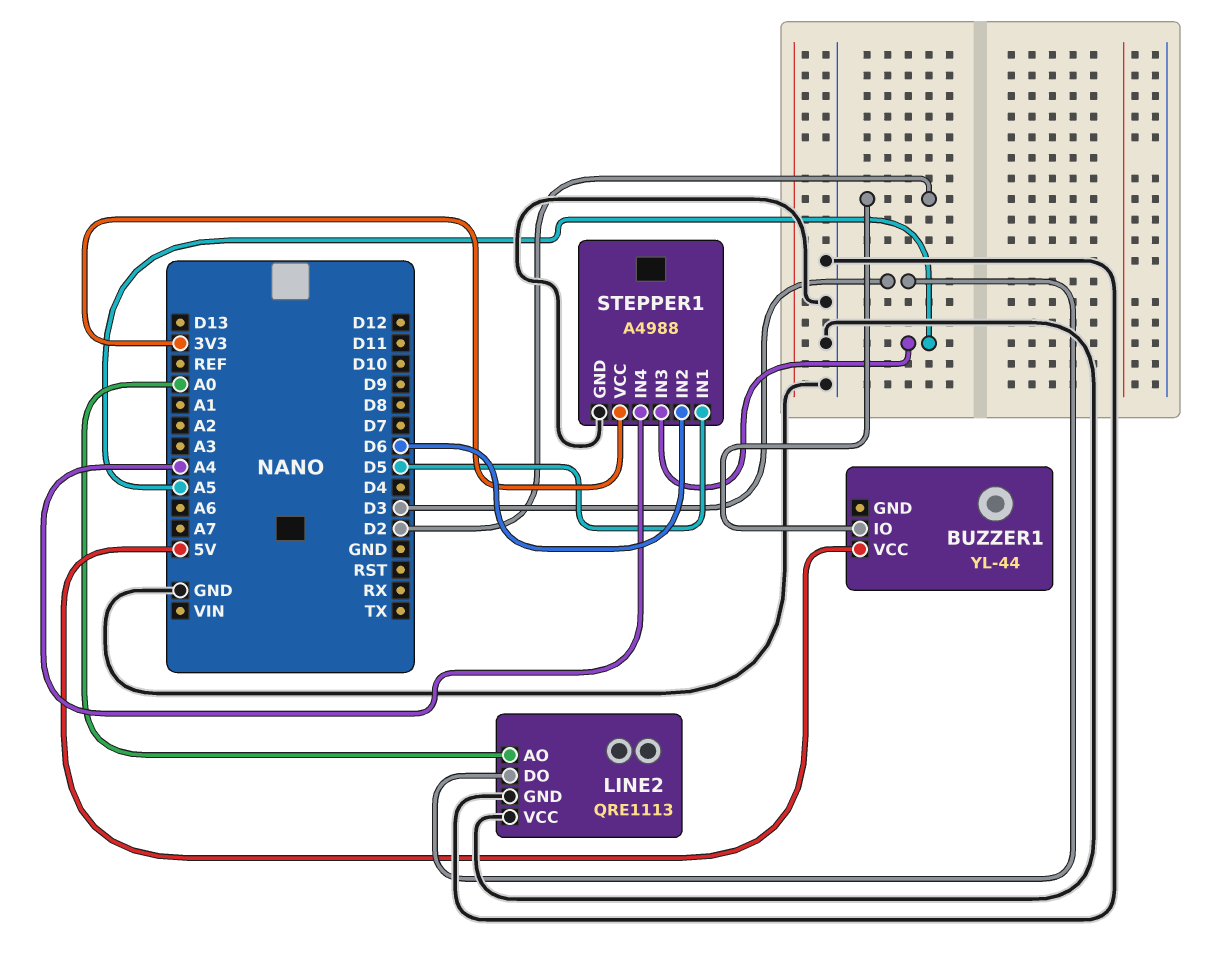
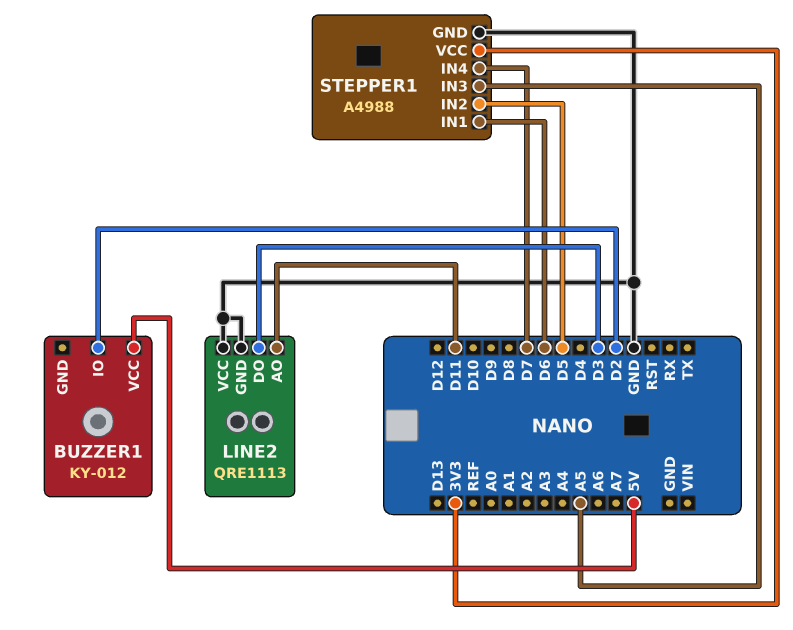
BUZZER1: YL-44 -> KY-012
LINE2 pin AO: A0 -> D11
STEPPER1 pin IN1: D5 -> D6
STEPPER1 pin IN2: D6 -> D5
STEPPER1 pin IN4: A4 -> D7

